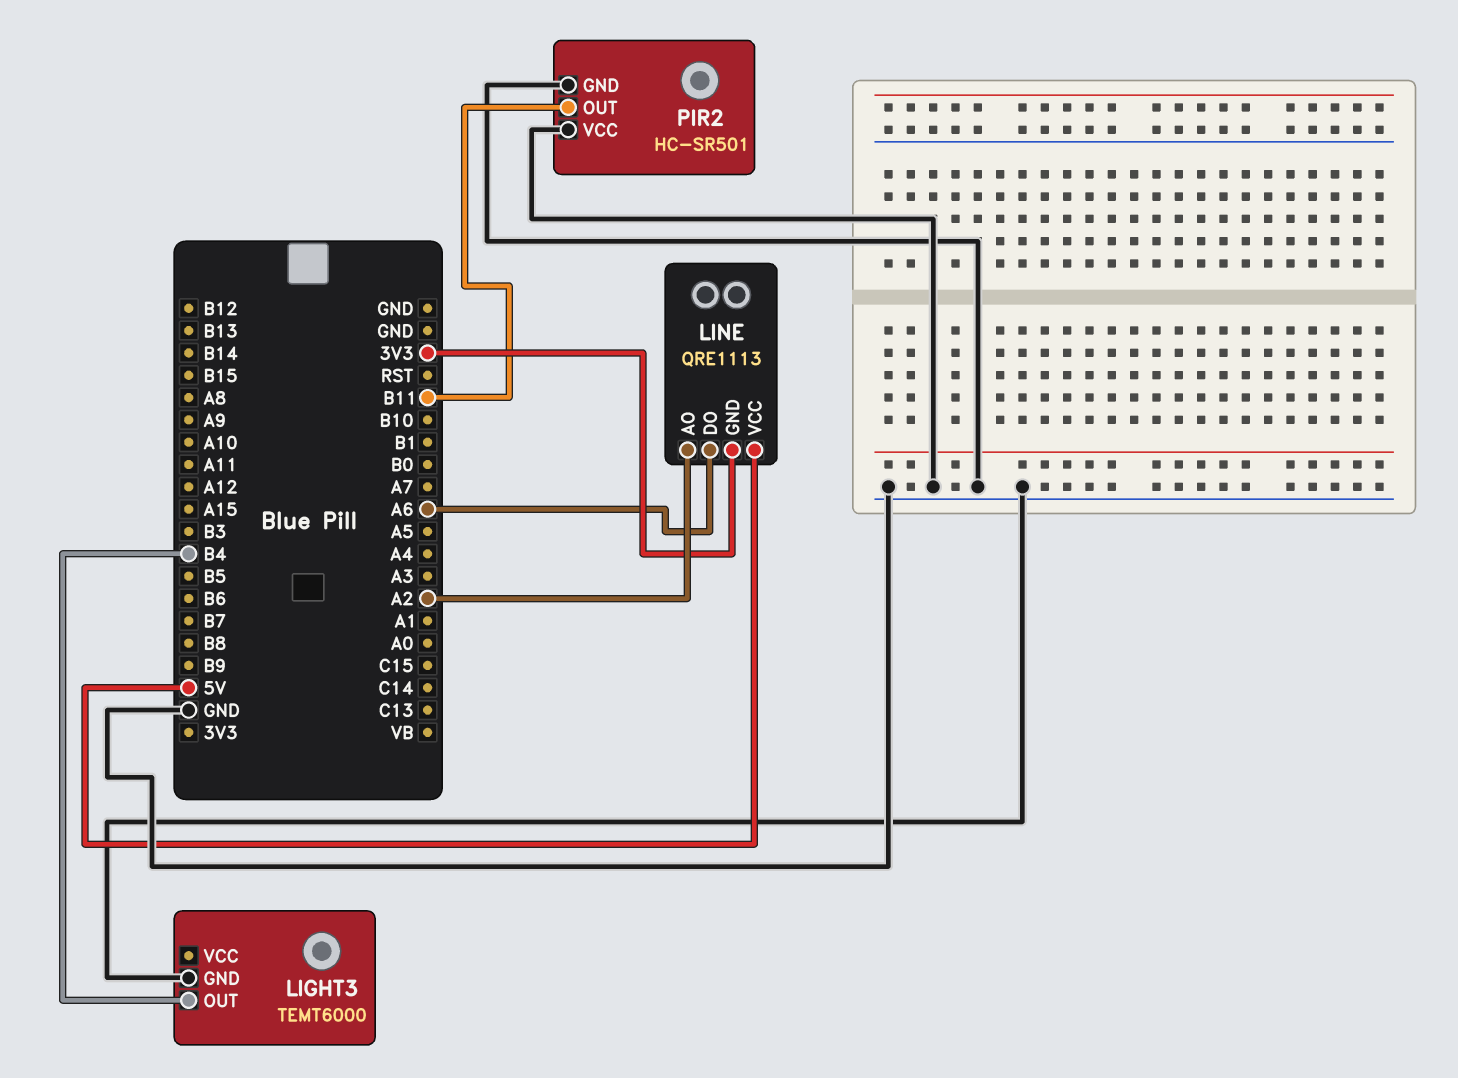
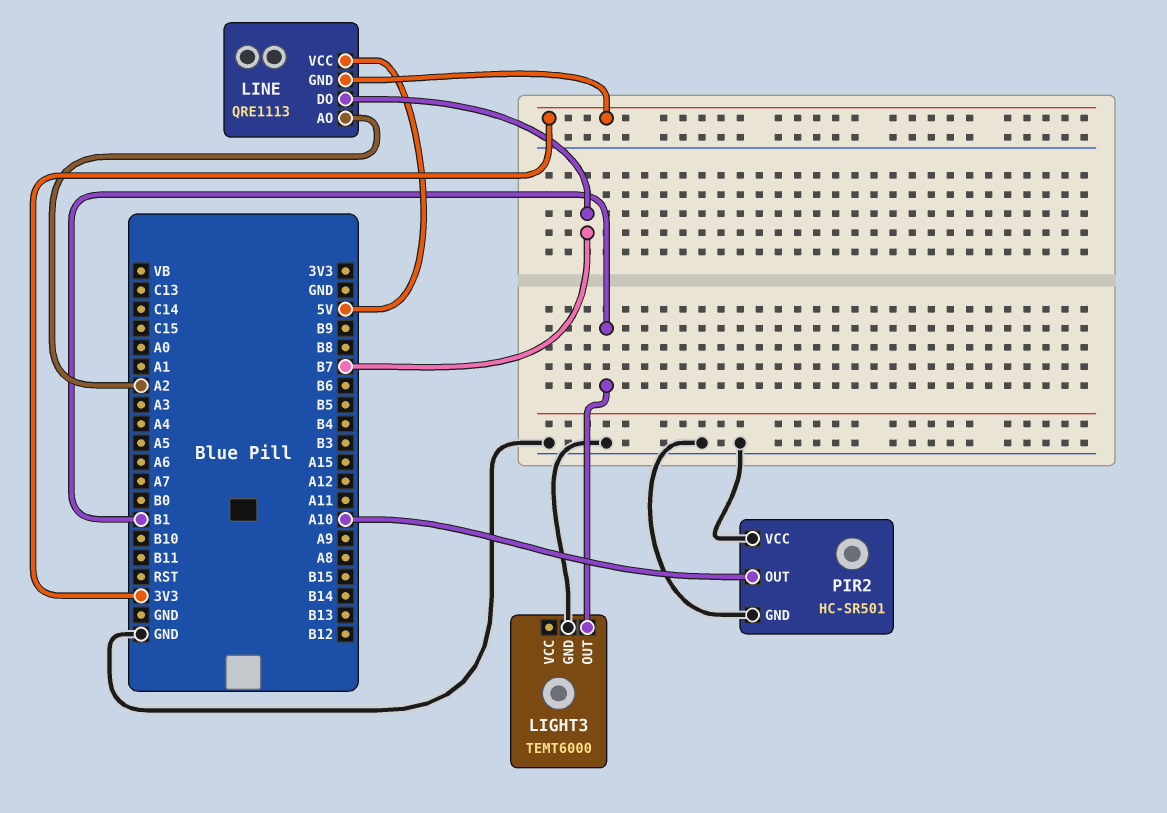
LIGHT3 pin OUT: B4 -> B1
LINE pin DO: A6 -> B7
PIR2 pin OUT: B11 -> A10

